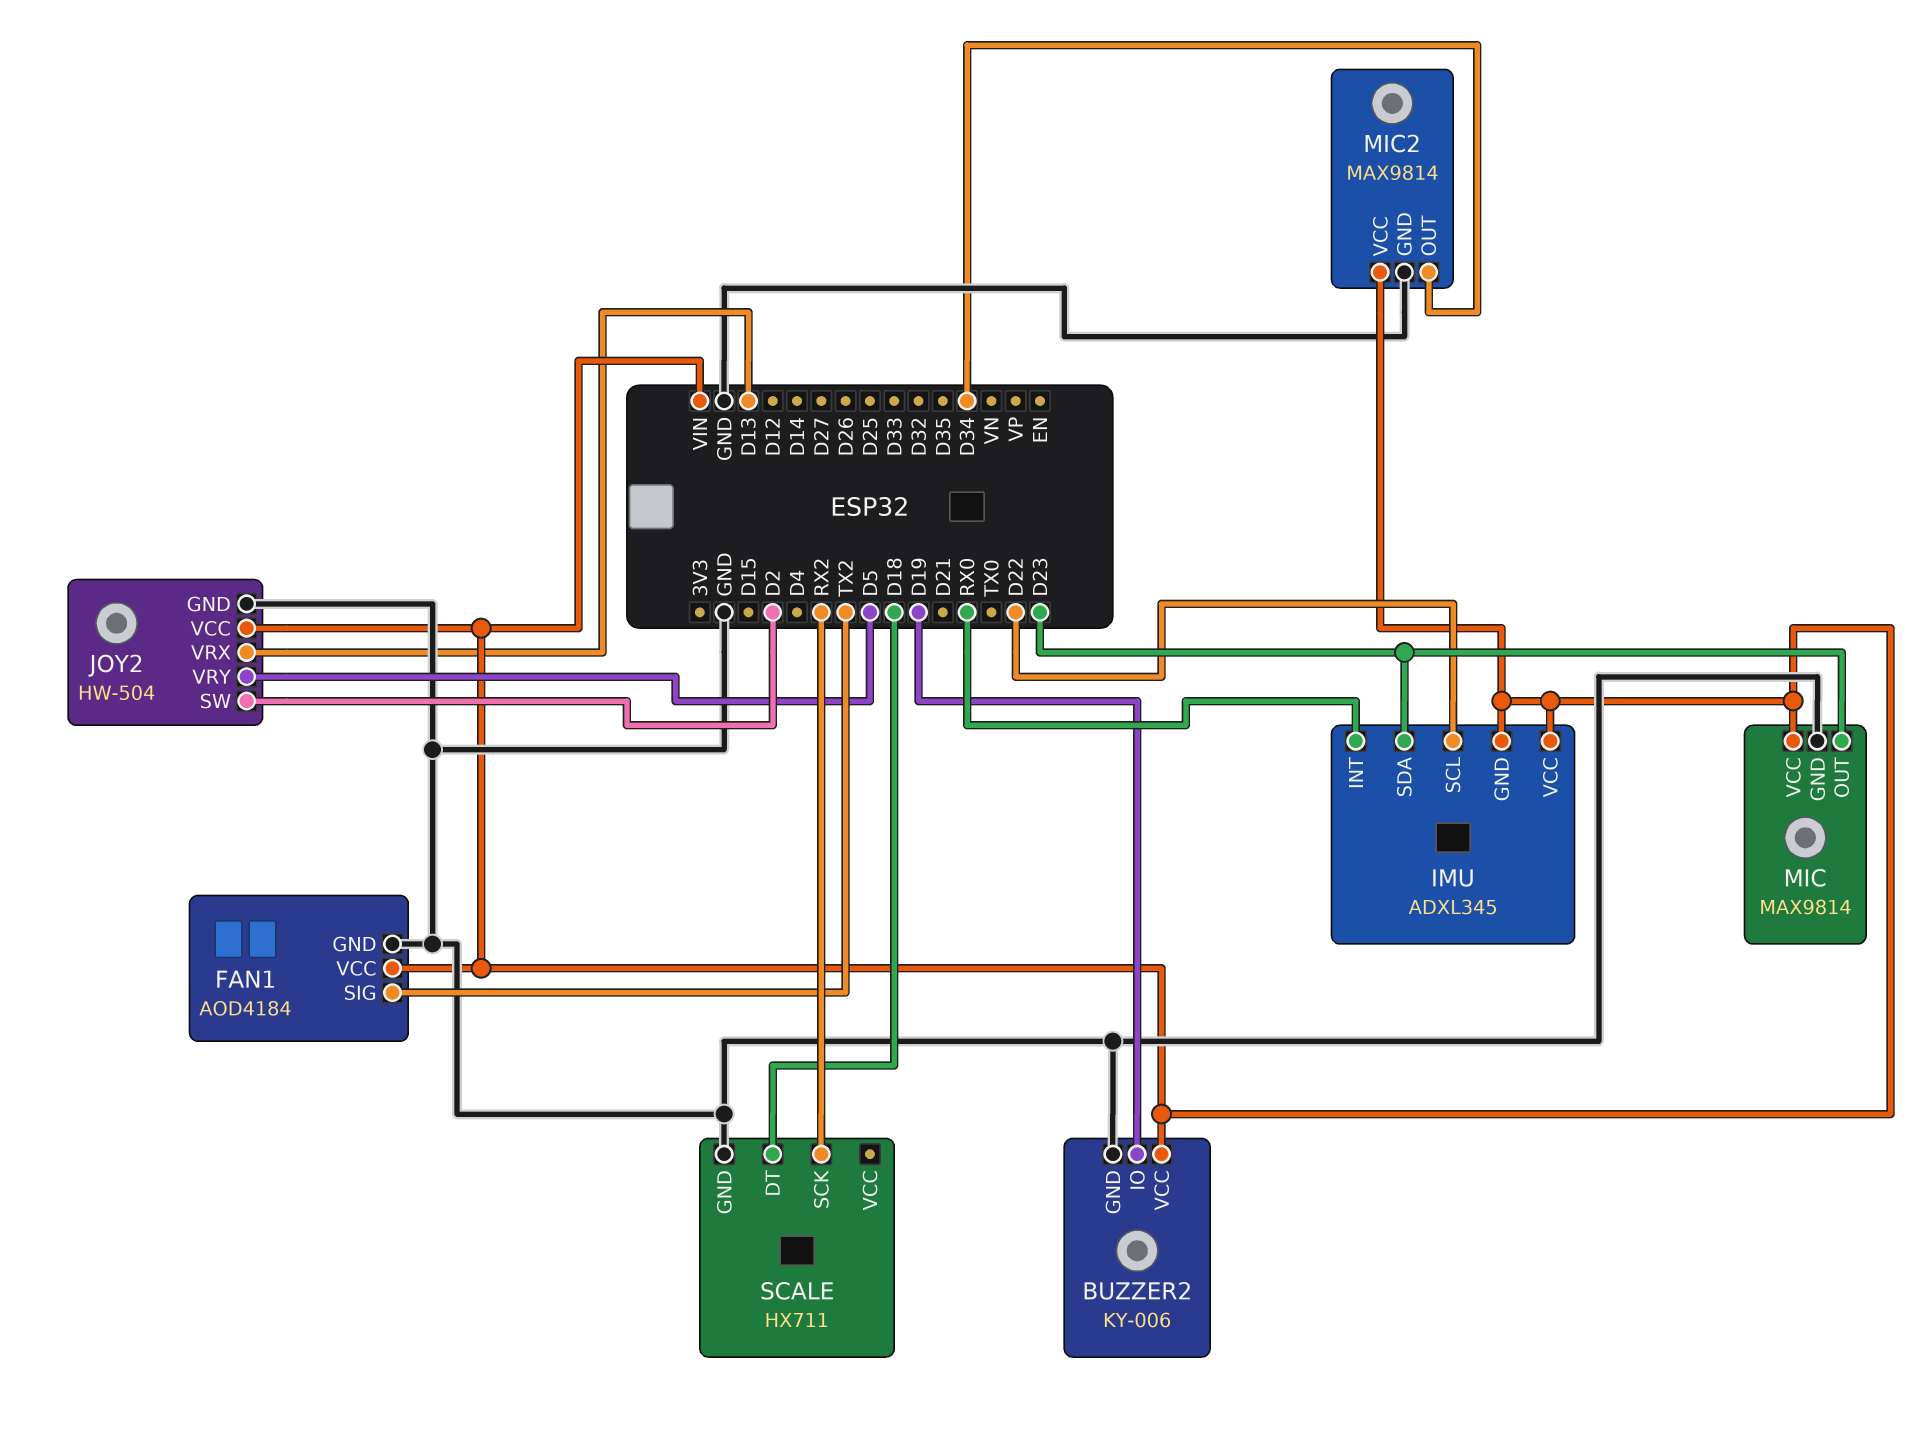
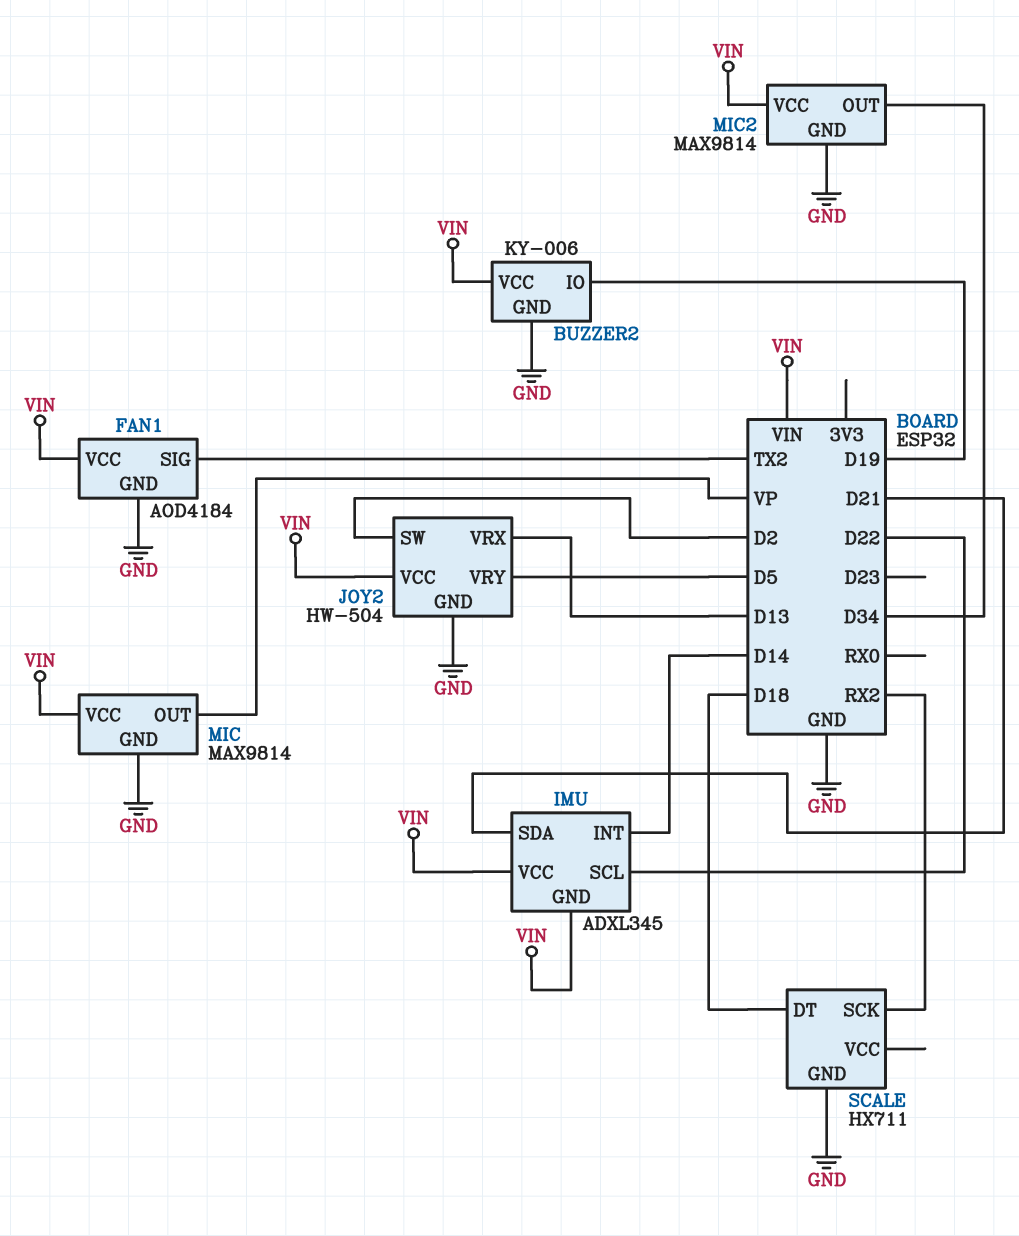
IMU pin INT: RX0 -> D14
IMU pin SDA: D23 -> D21
MIC pin OUT: D23 -> VP

